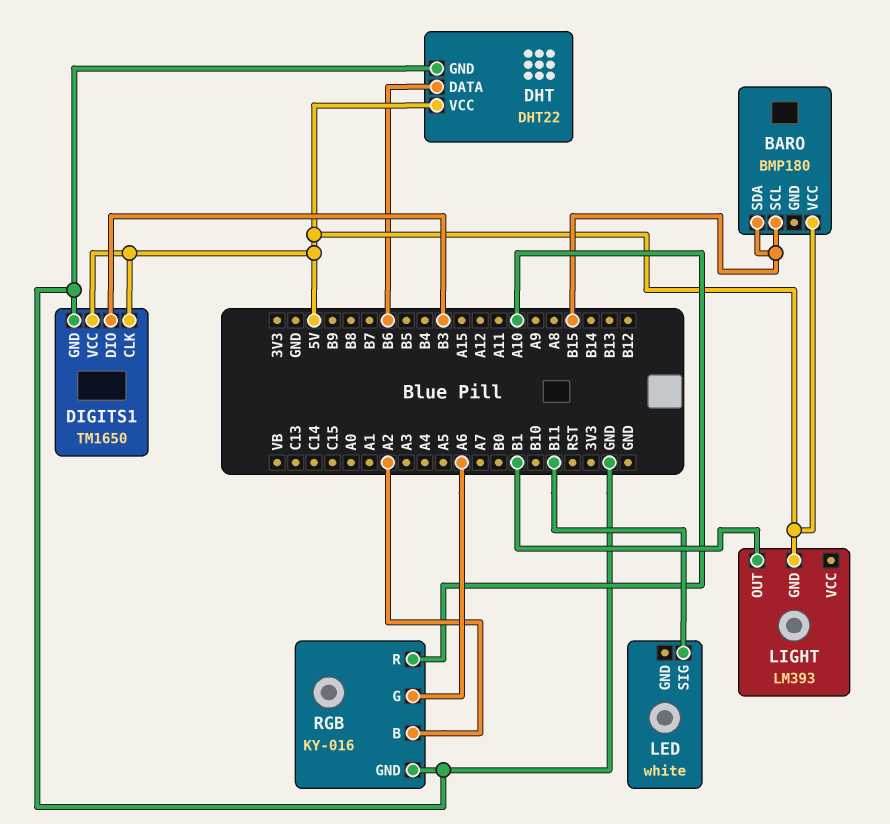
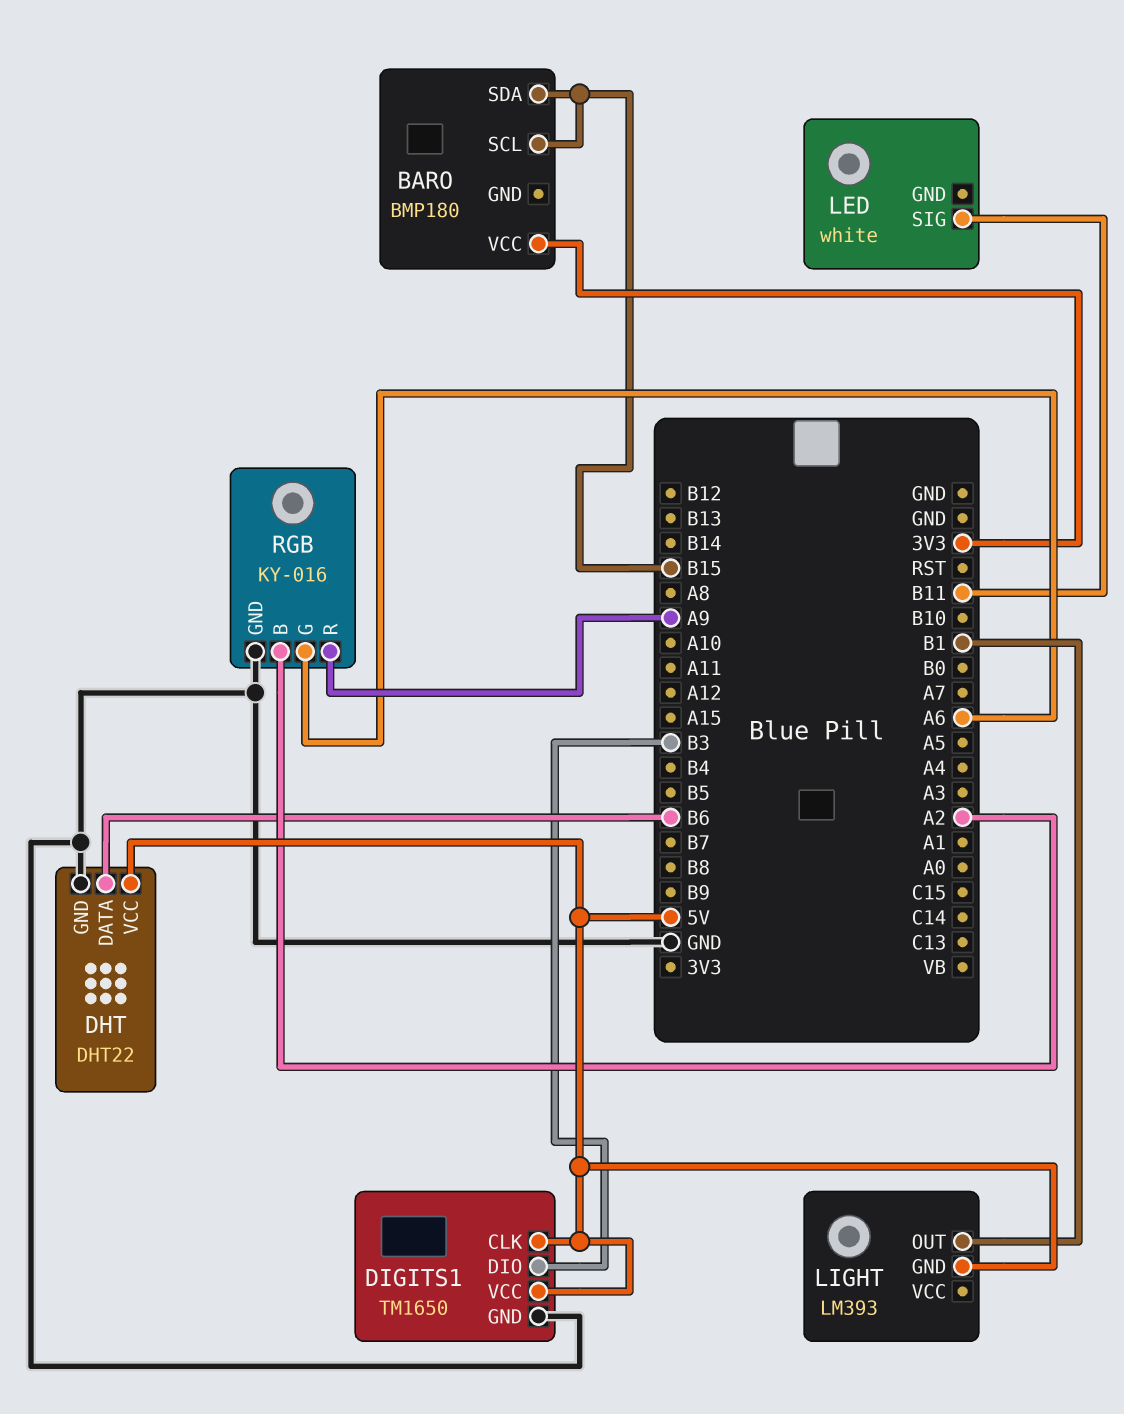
BARO pin VCC: 5V -> 3V3
RGB pin R: A10 -> A9

